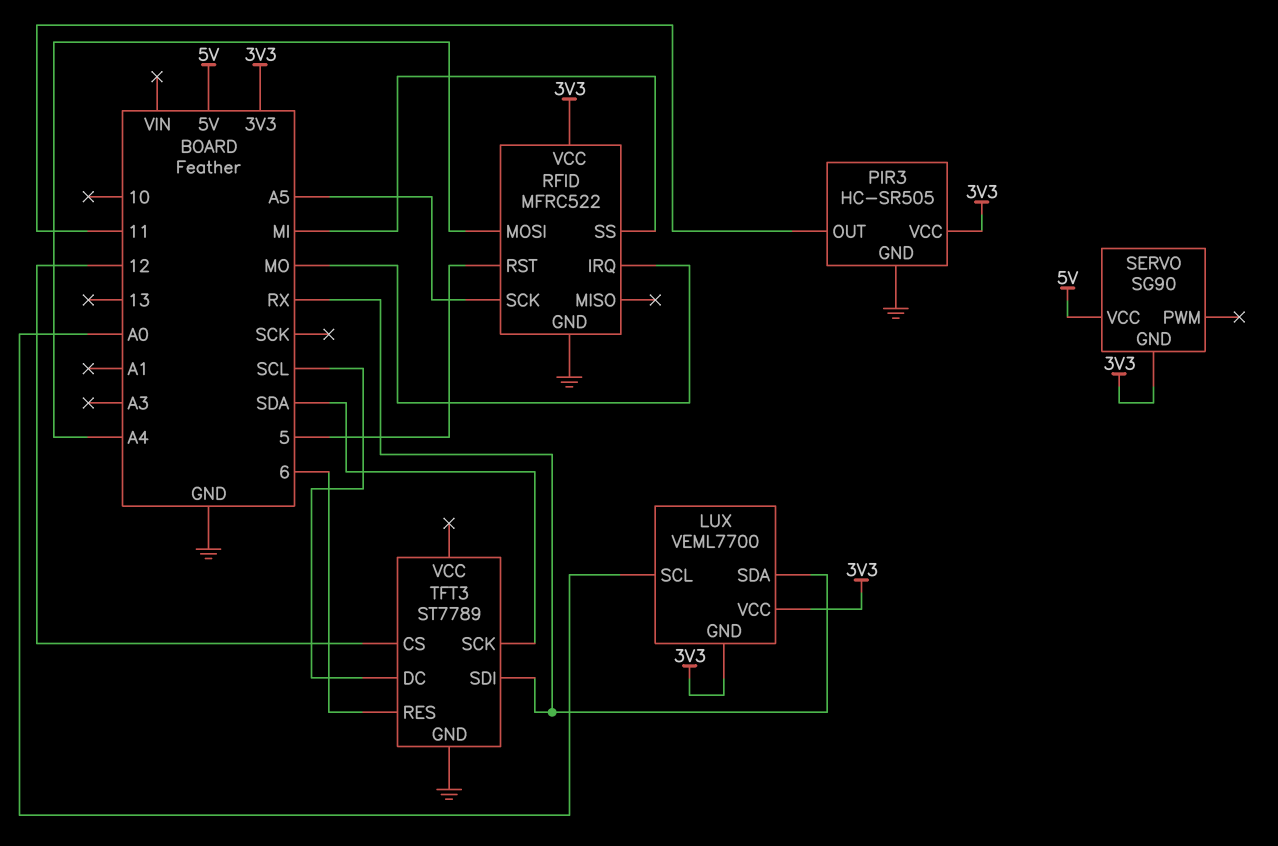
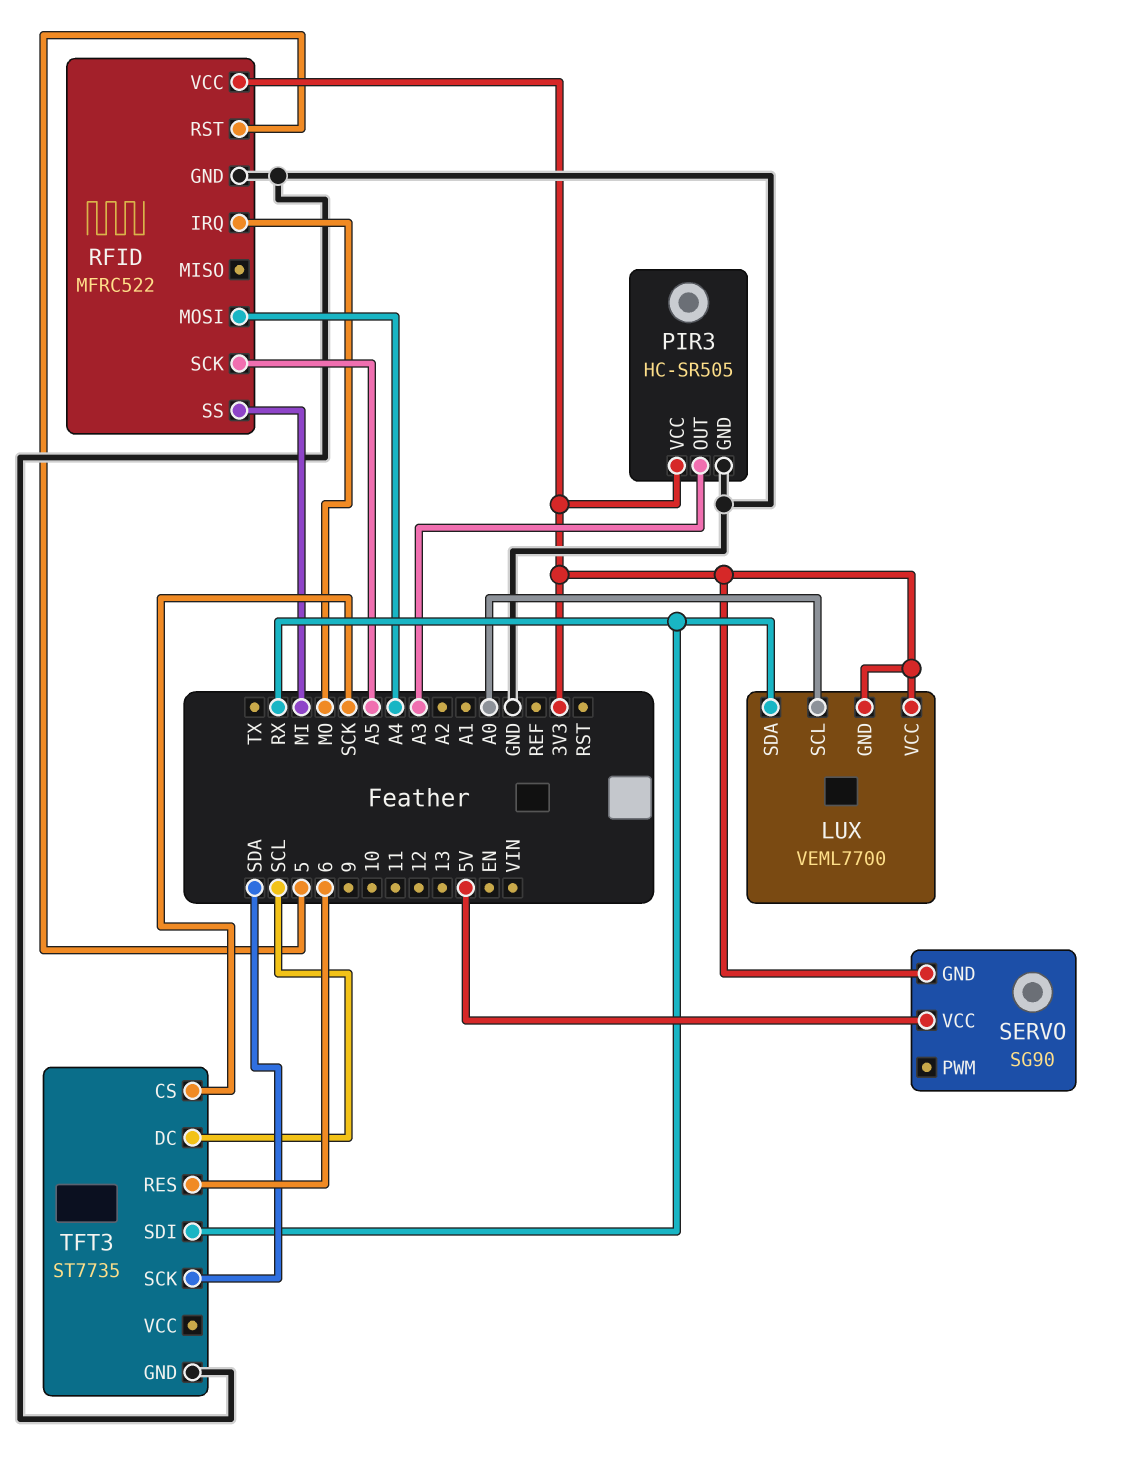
PIR3 pin OUT: 11 -> A3
TFT3: ST7789 -> ST7735
TFT3 pin CS: 12 -> SCK

